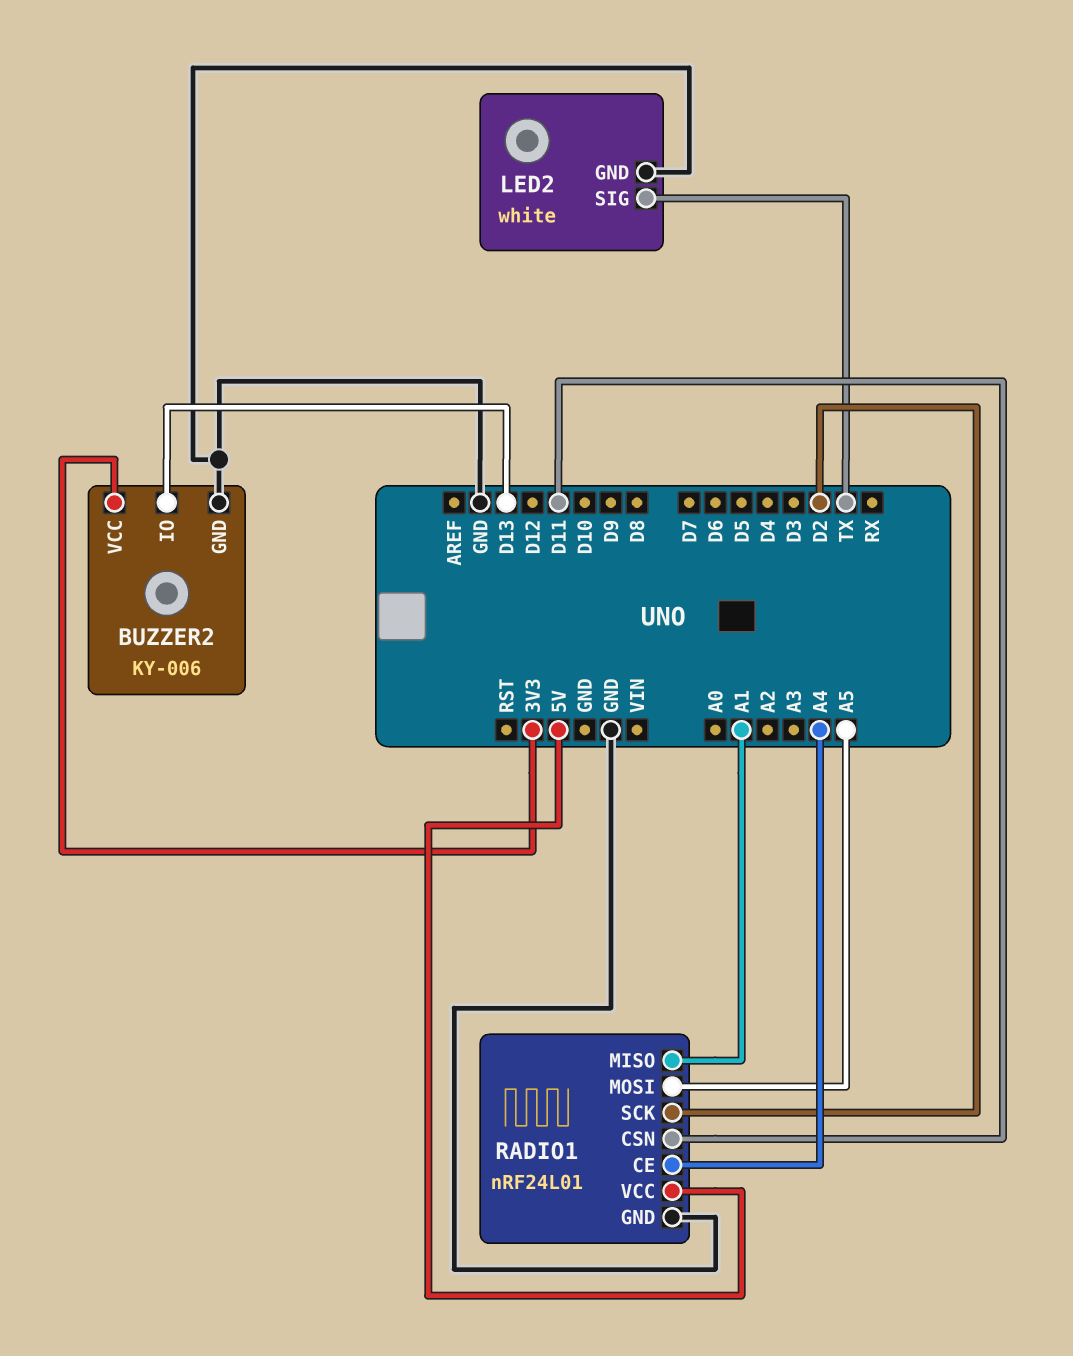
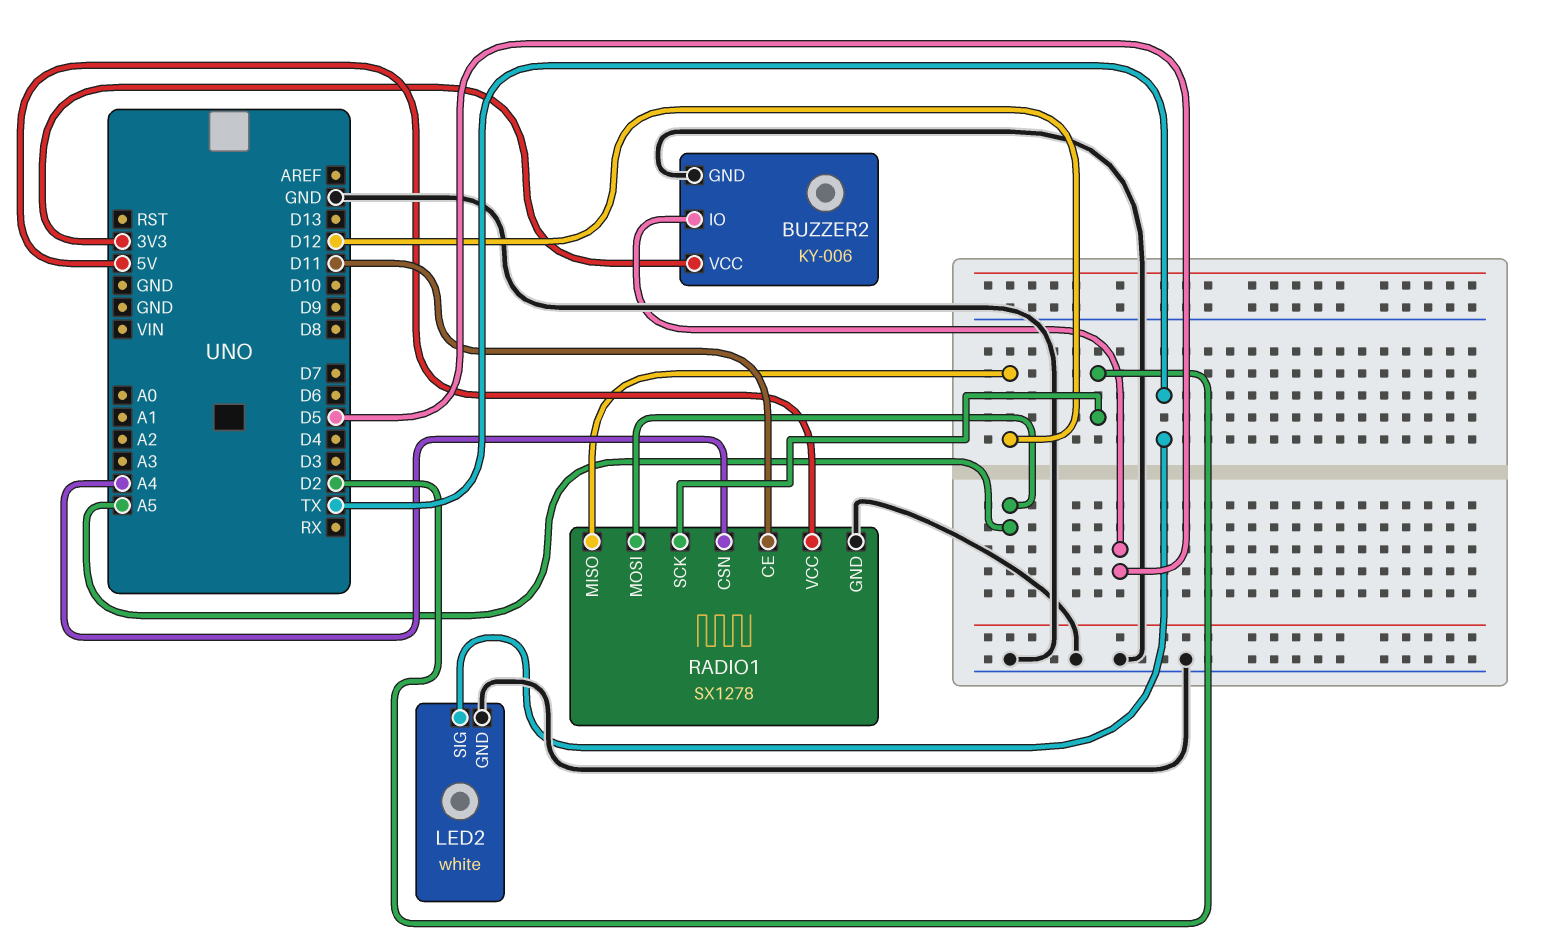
BUZZER2 pin IO: D13 -> D5
RADIO1: nRF24L01 -> SX1278
RADIO1 pin CE: A4 -> D11
RADIO1 pin CSN: D11 -> A4
RADIO1 pin MISO: A1 -> D12

